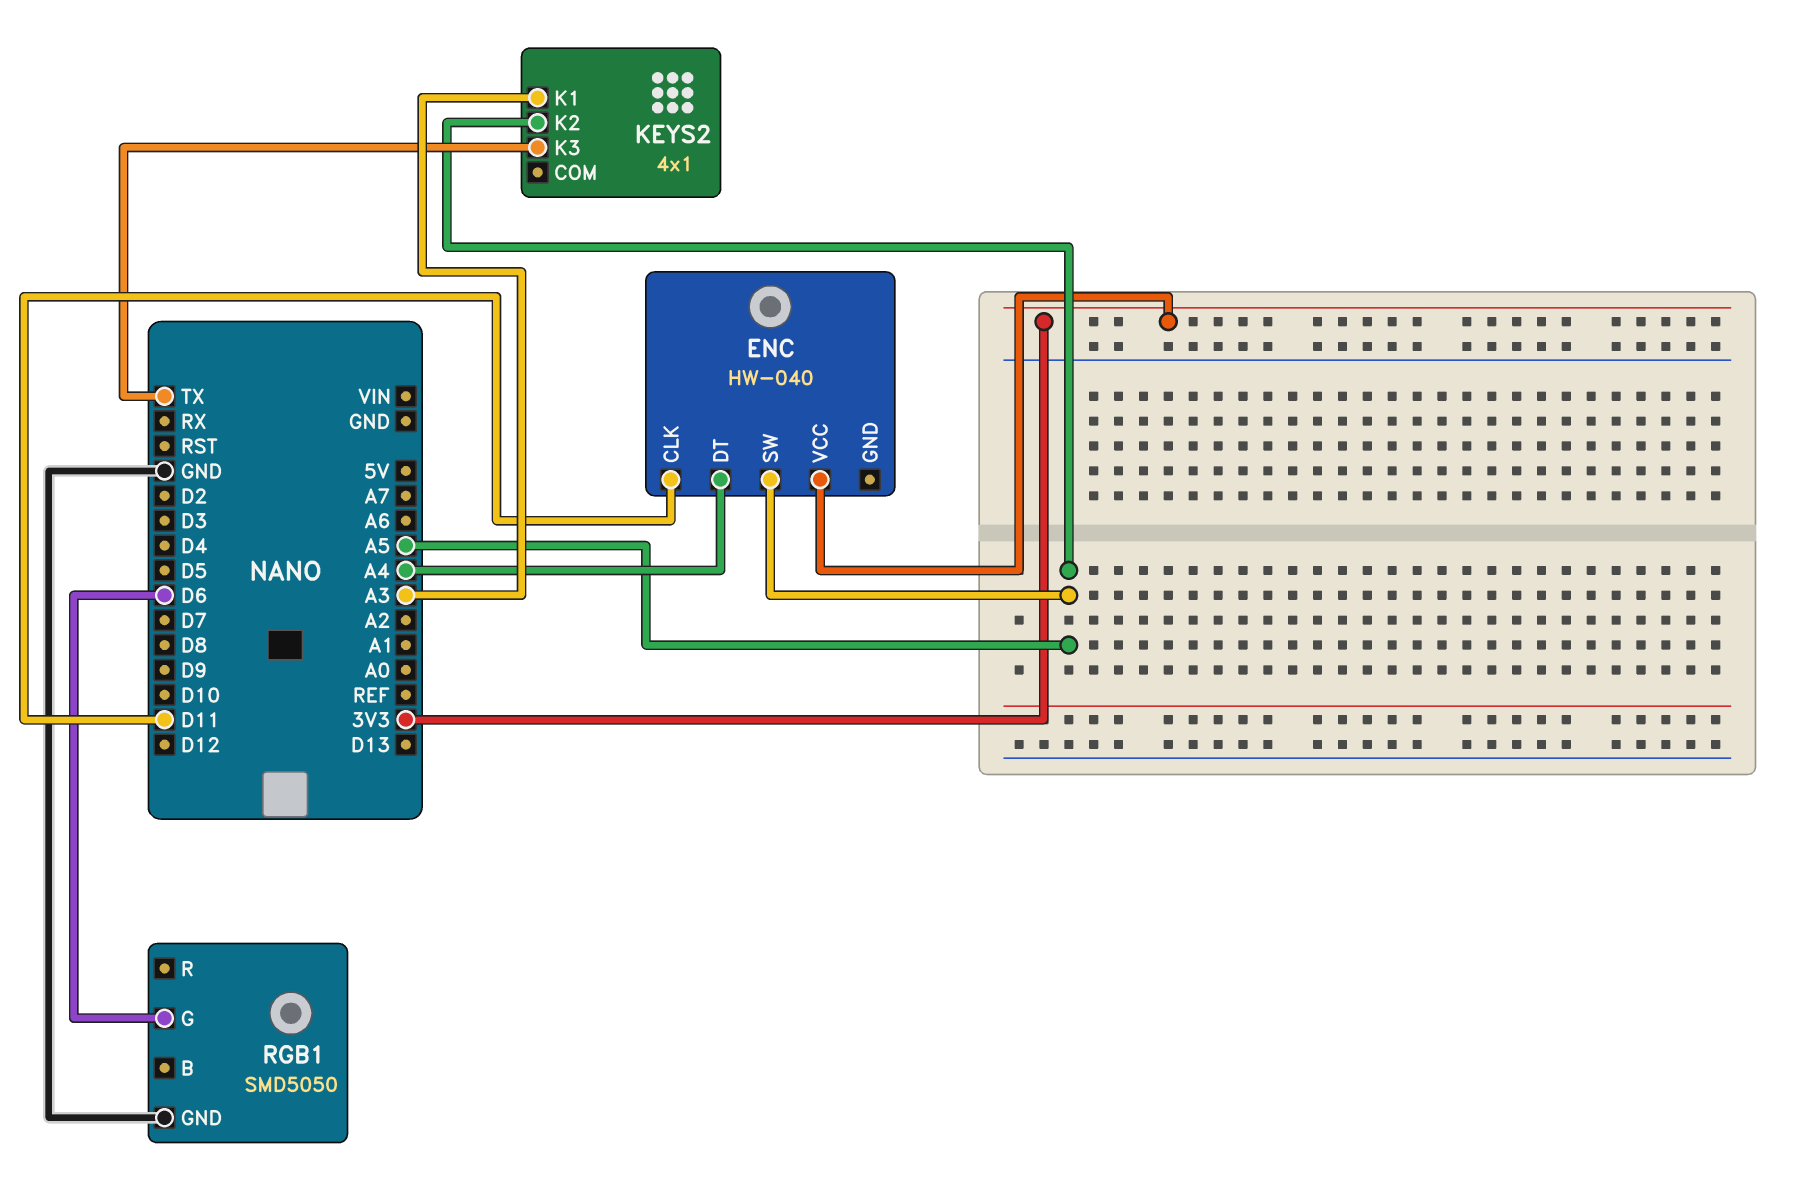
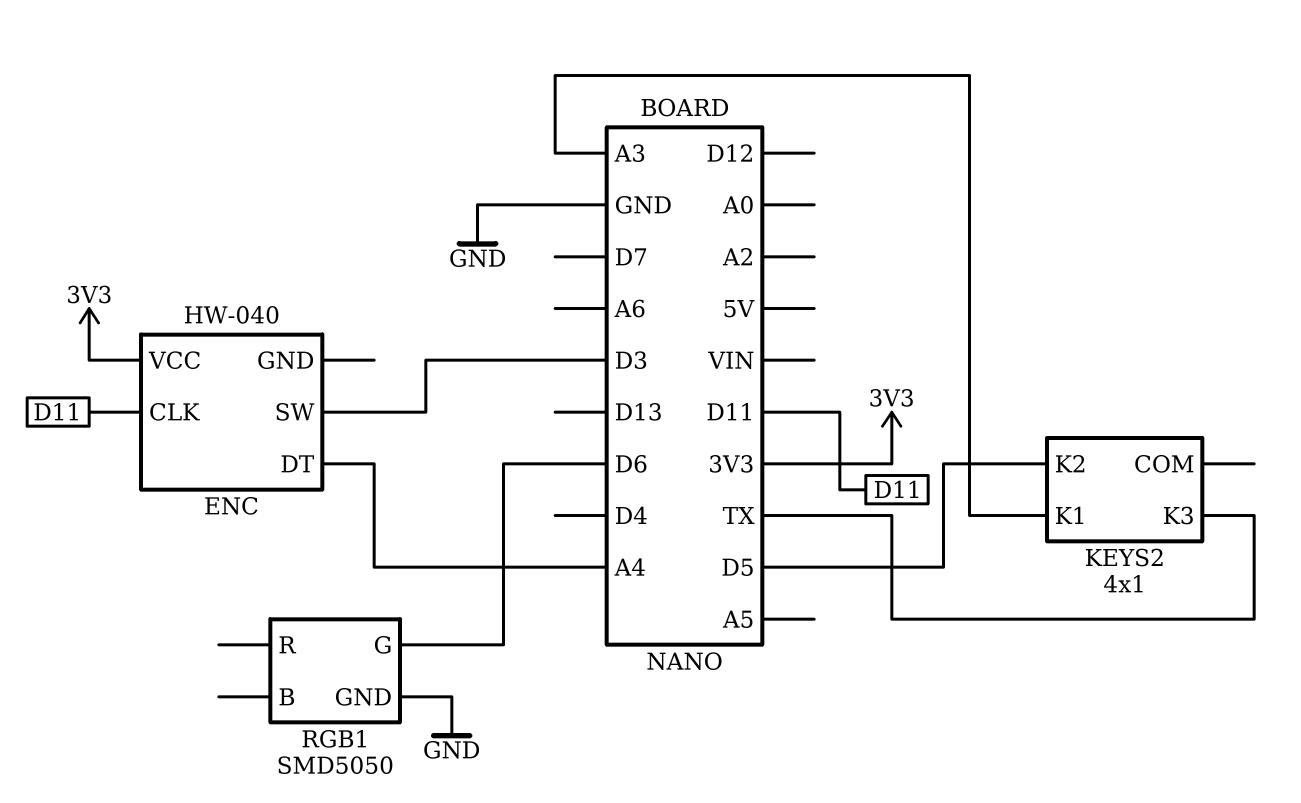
ENC pin SW: A5 -> D3
KEYS2 pin K2: A5 -> D5

